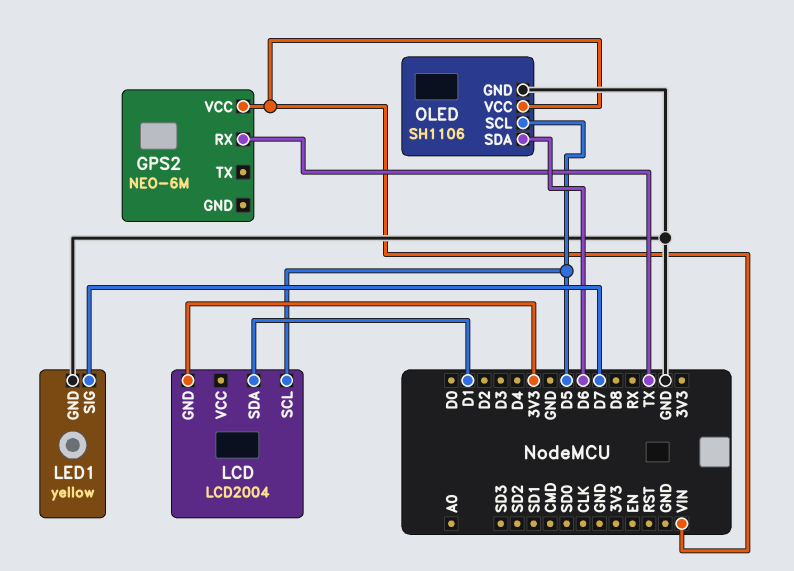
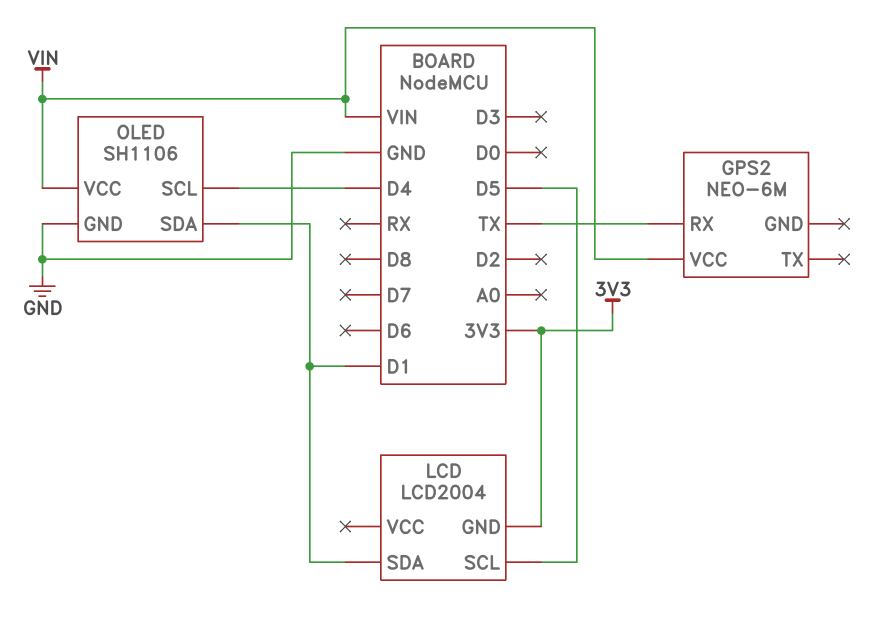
LED1: yellow -> none
LED1 pin GND: GND -> none
LED1 pin SIG: D7 -> none
OLED pin SCL: D5 -> D4
OLED pin SDA: D6 -> D1

